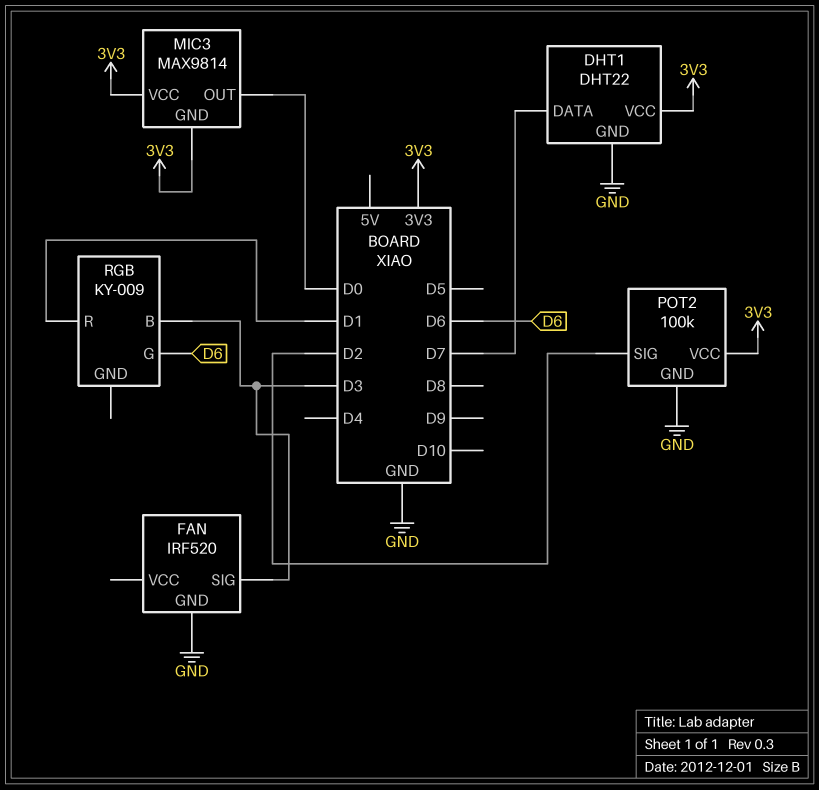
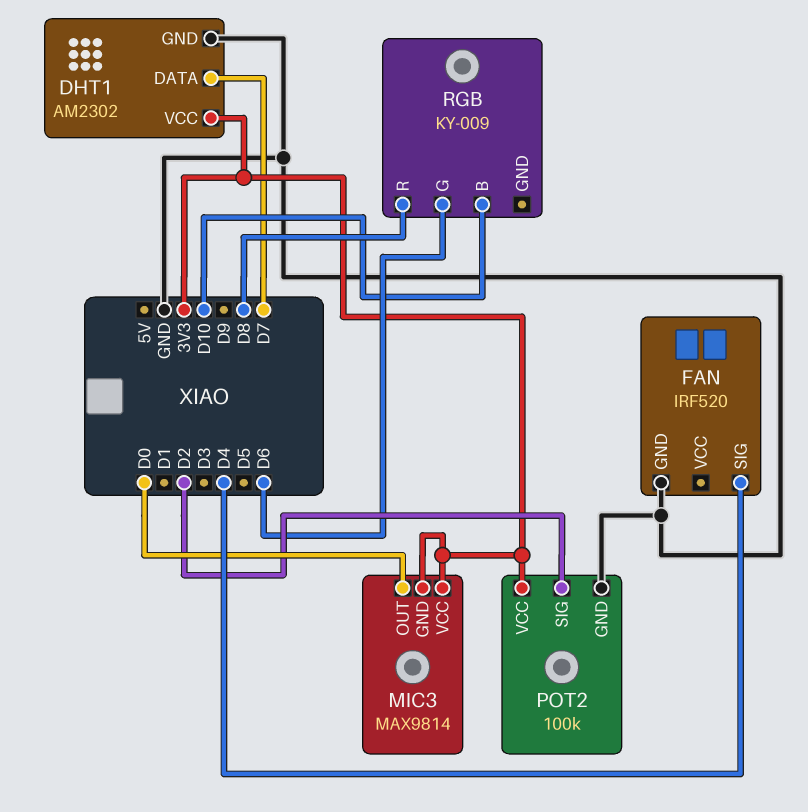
DHT1: DHT22 -> AM2302
FAN pin SIG: D3 -> D4
RGB pin B: D3 -> D10
RGB pin R: D1 -> D8

